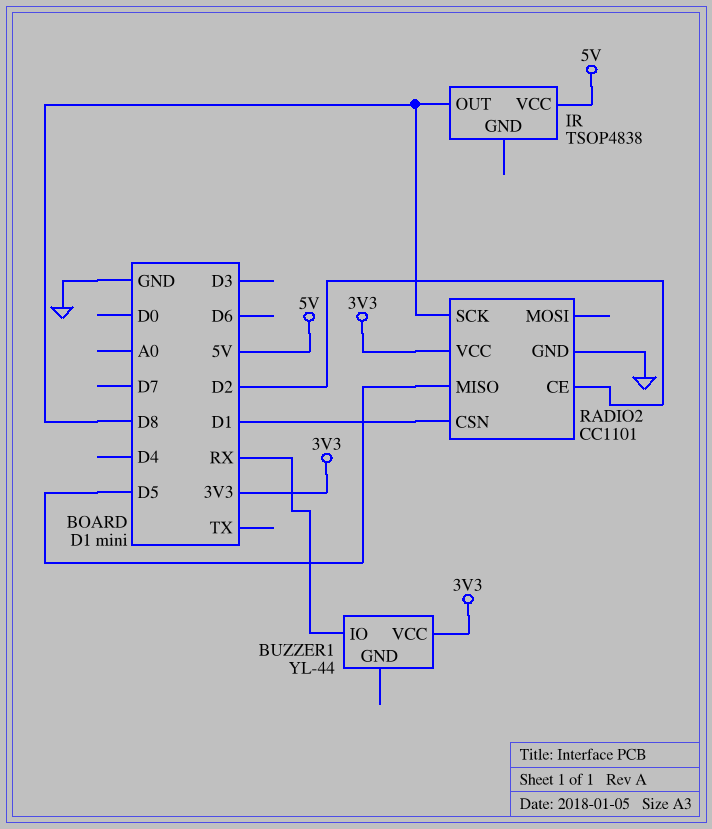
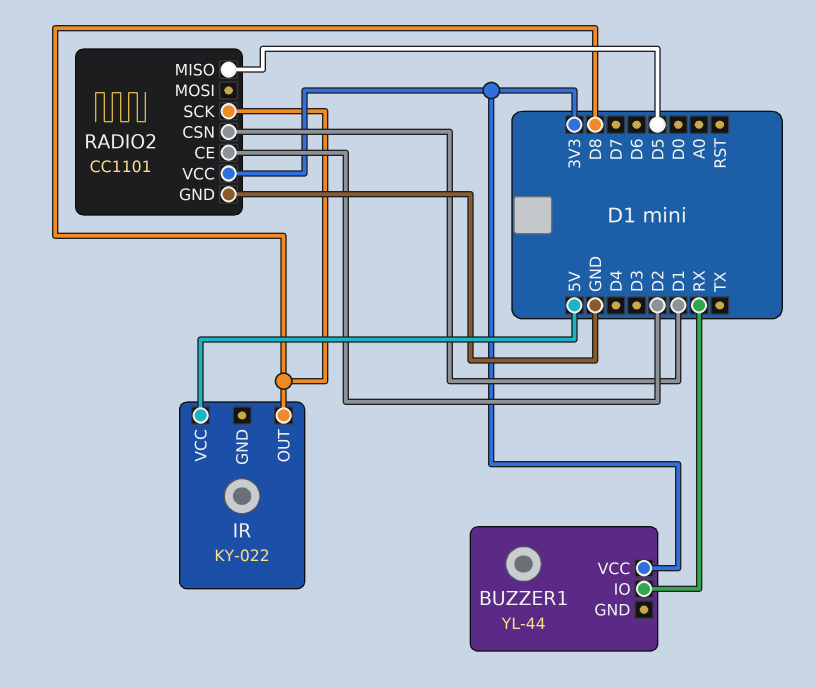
IR: TSOP4838 -> KY-022

